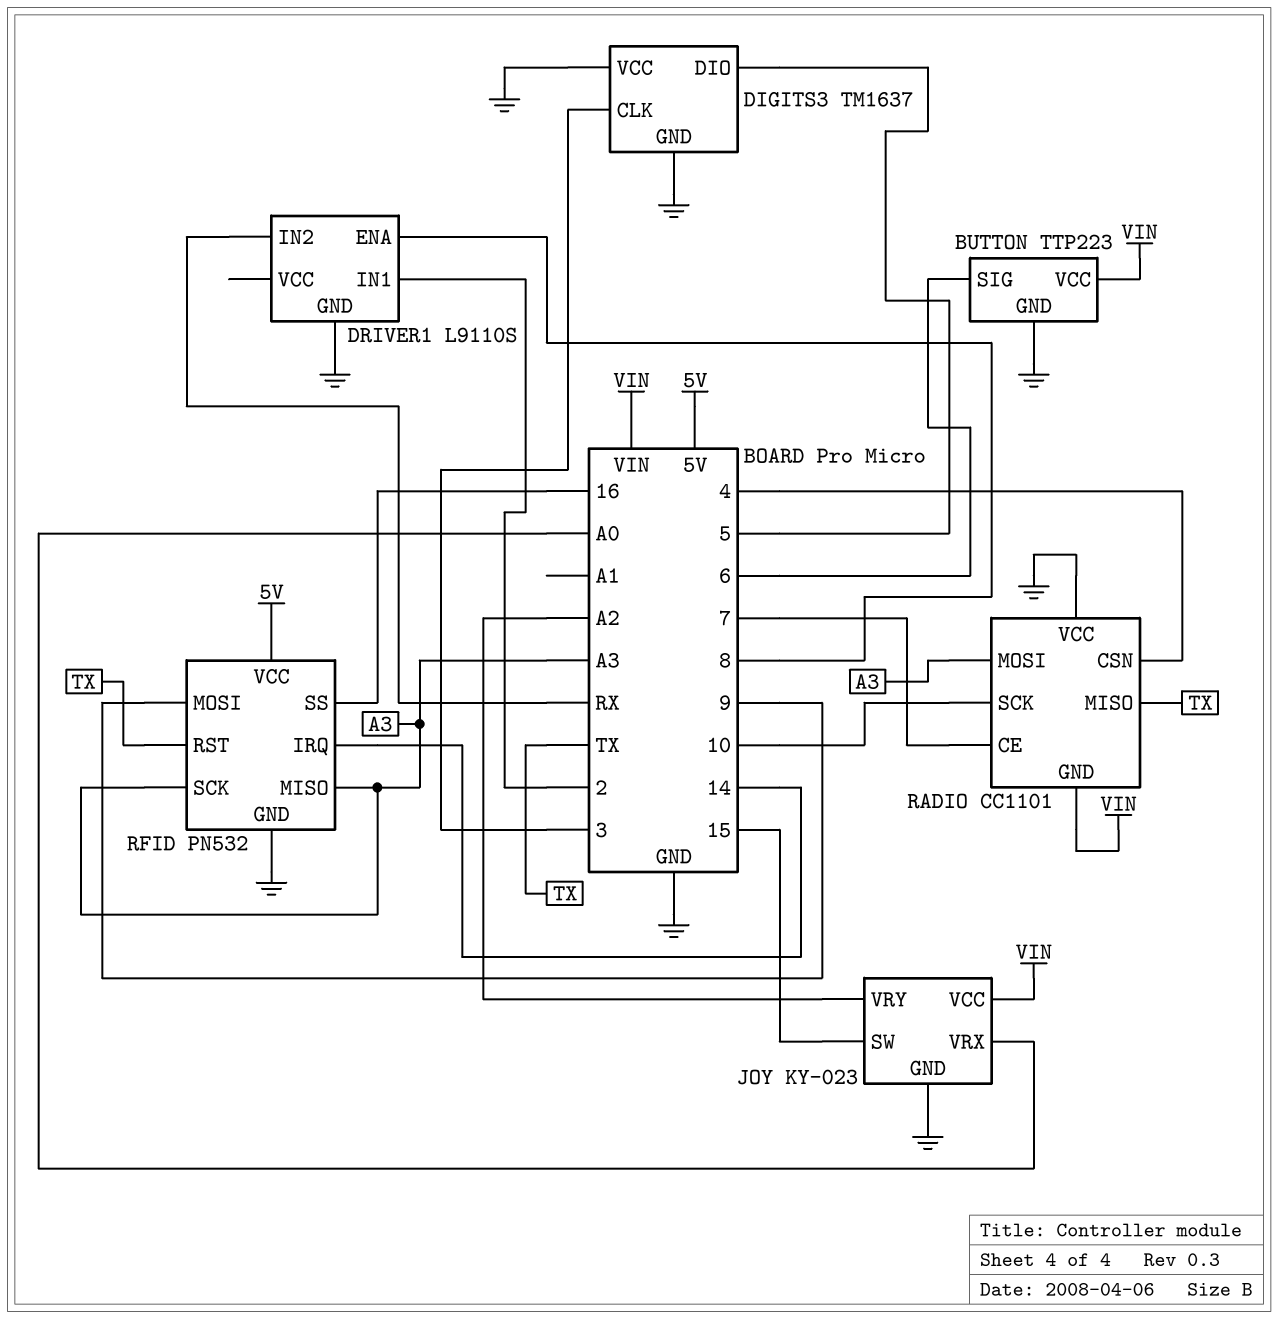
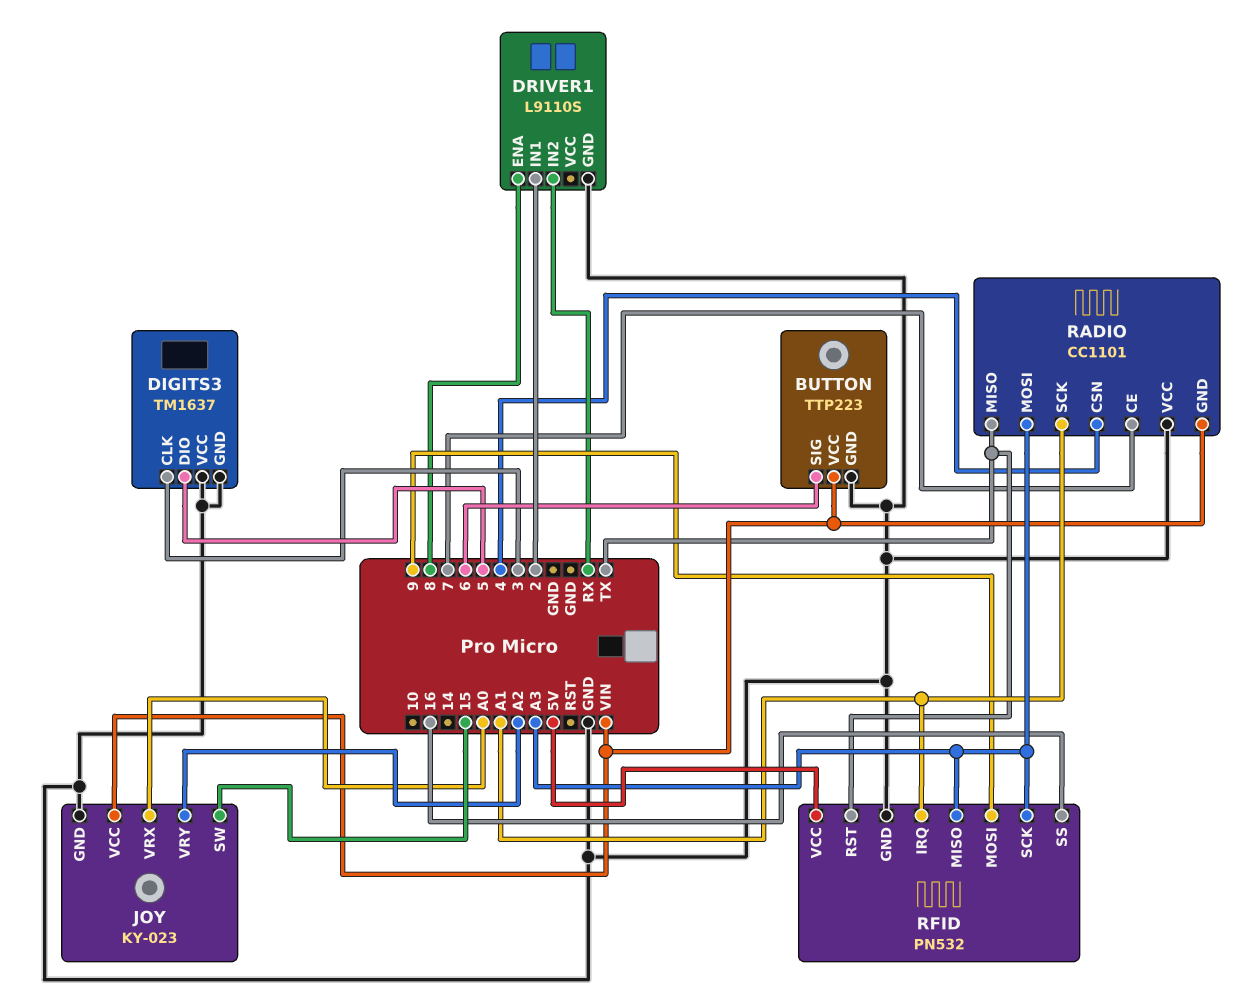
RADIO pin SCK: 10 -> A1
RFID pin IRQ: 14 -> A1

